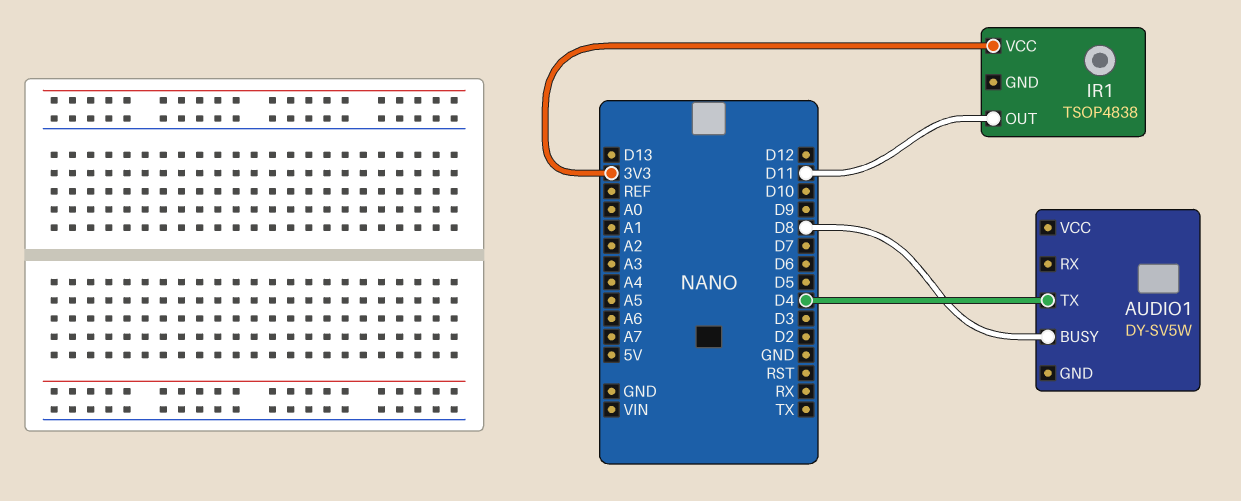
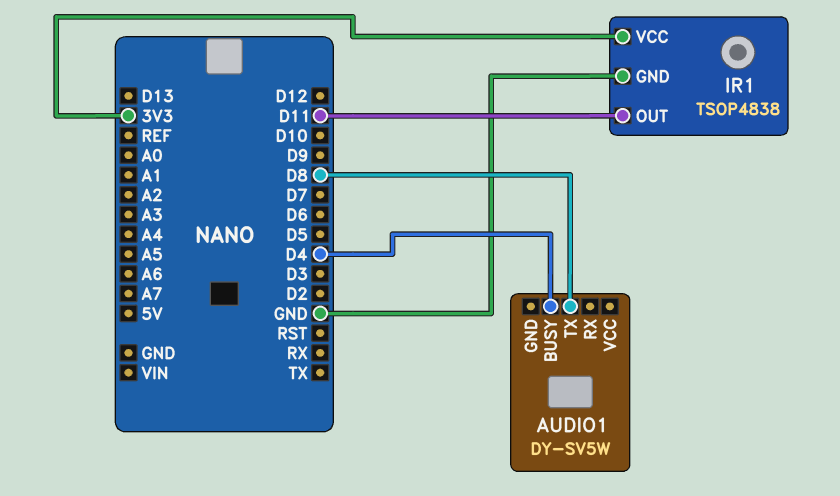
AUDIO1 pin BUSY: D8 -> D4
AUDIO1 pin TX: D4 -> D8
IR1 pin GND: none -> GND

